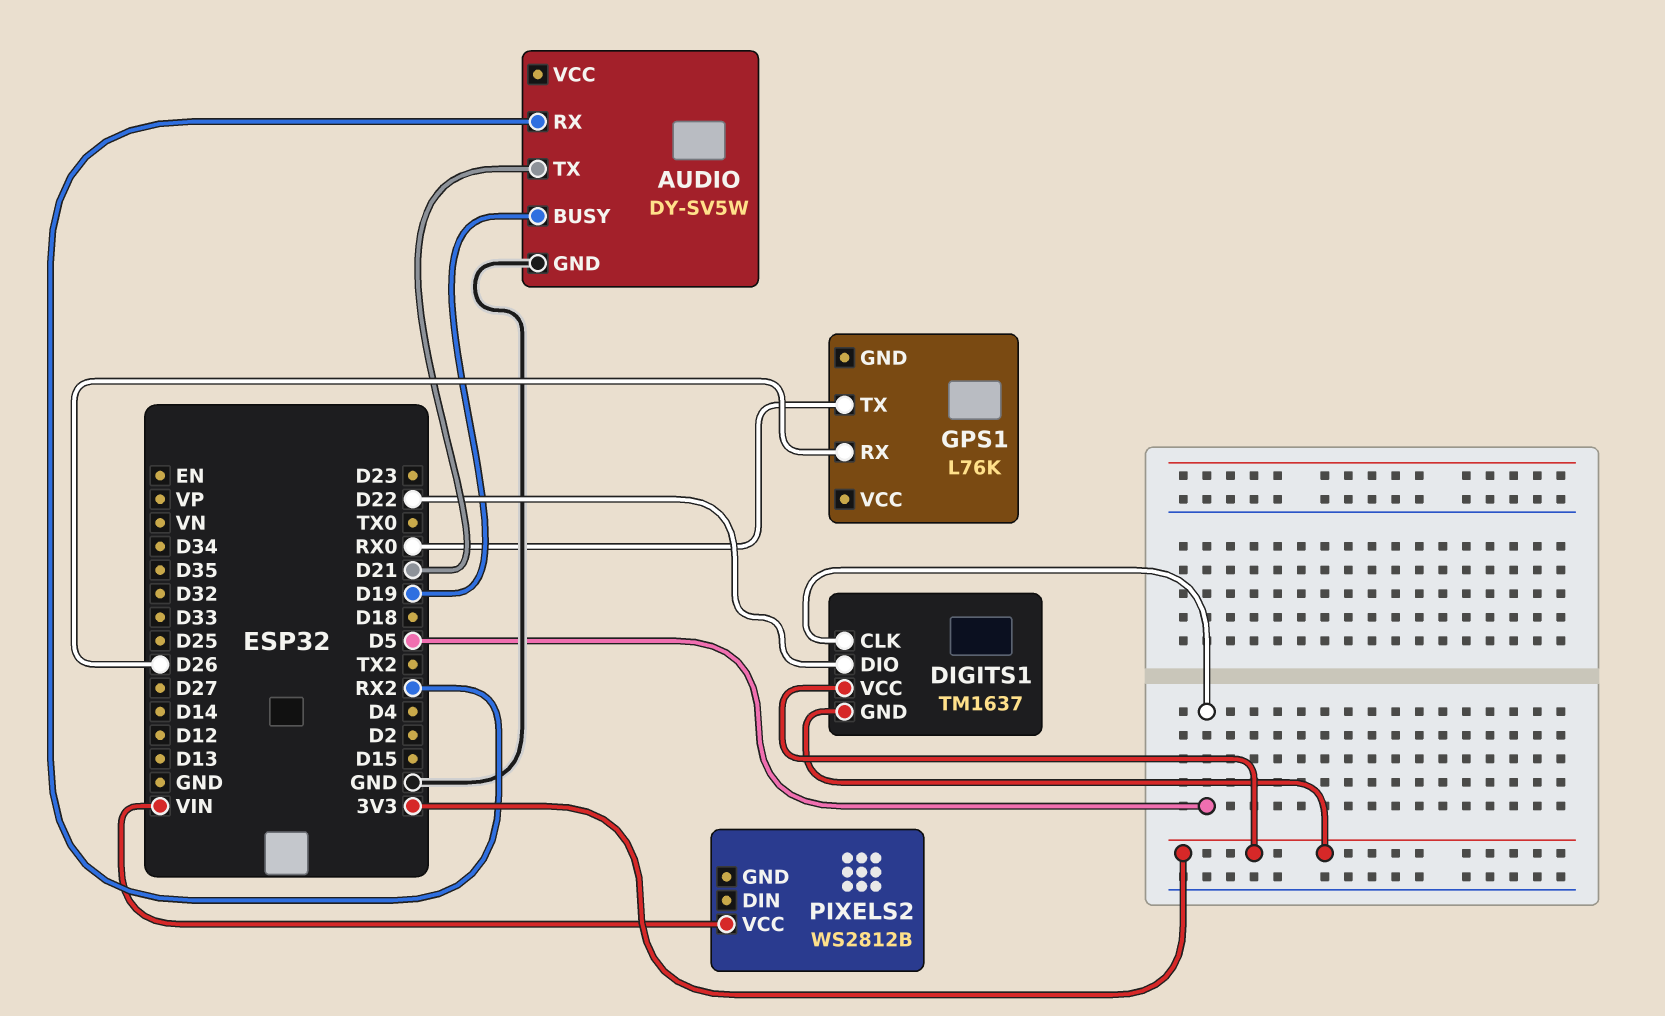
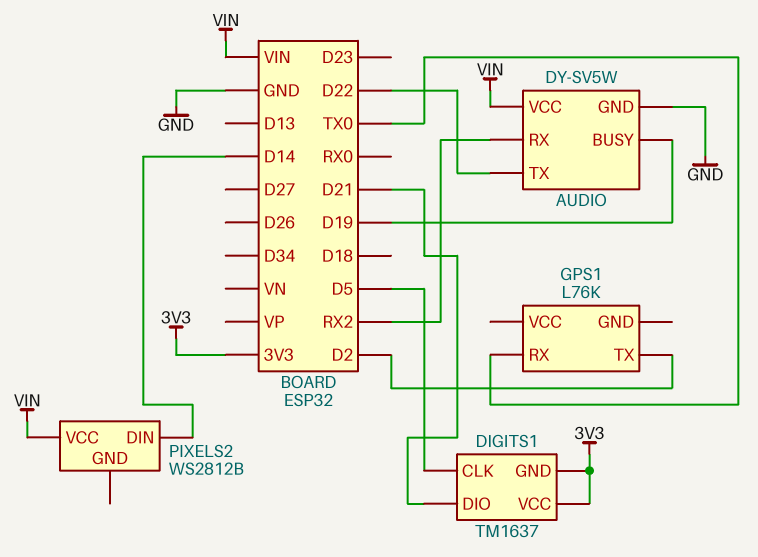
AUDIO pin TX: D21 -> D22
AUDIO pin VCC: none -> VIN
DIGITS1 pin DIO: D22 -> D21
GPS1 pin RX: D26 -> TX0
GPS1 pin TX: RX0 -> D2
PIXELS2 pin DIN: none -> D14

